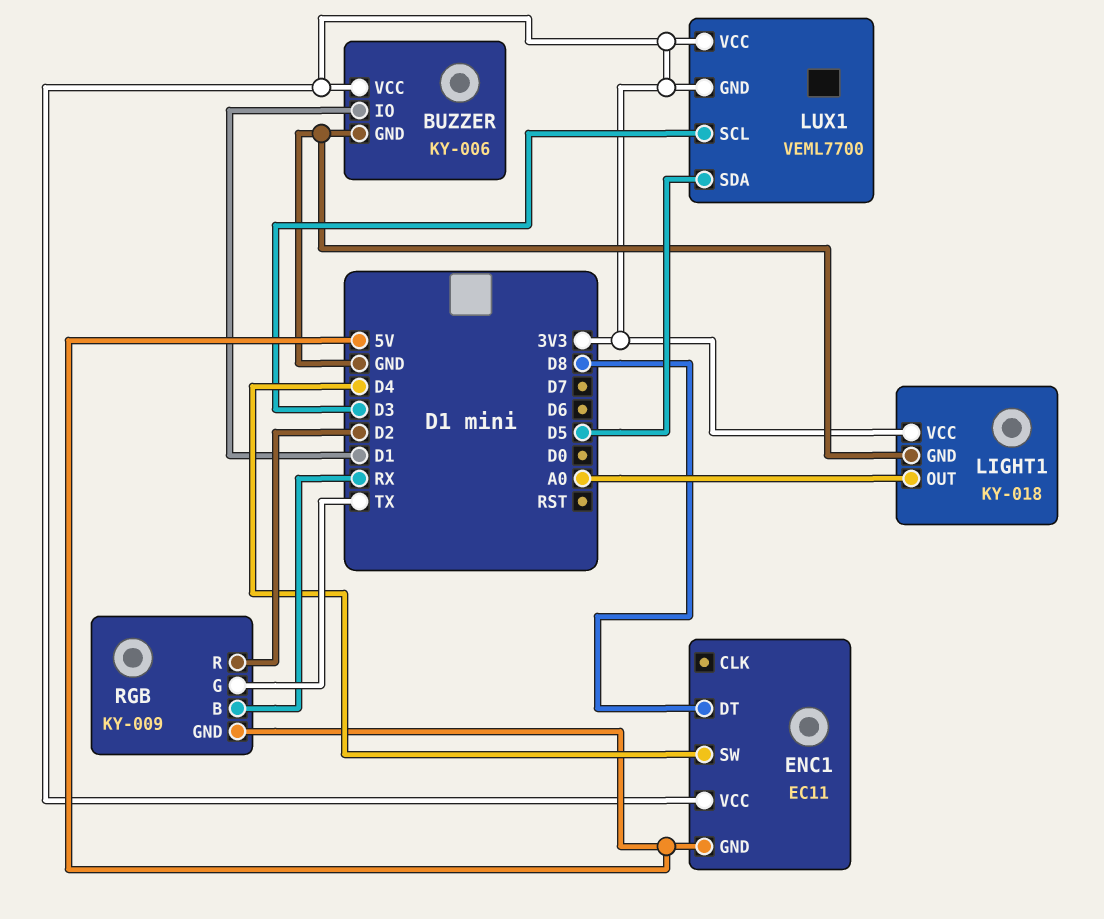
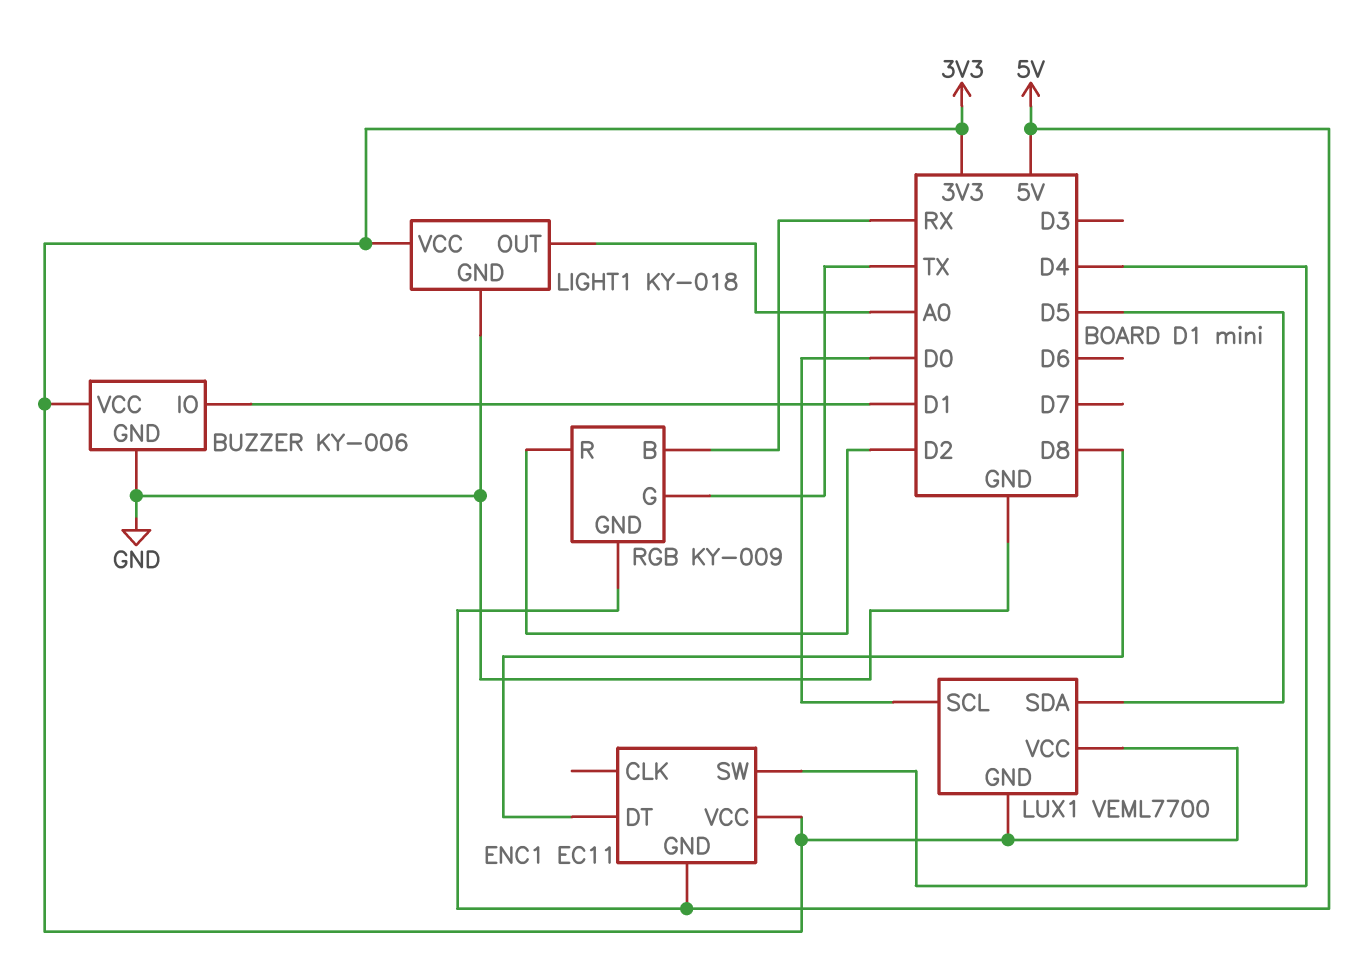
LUX1 pin SCL: D3 -> D0

